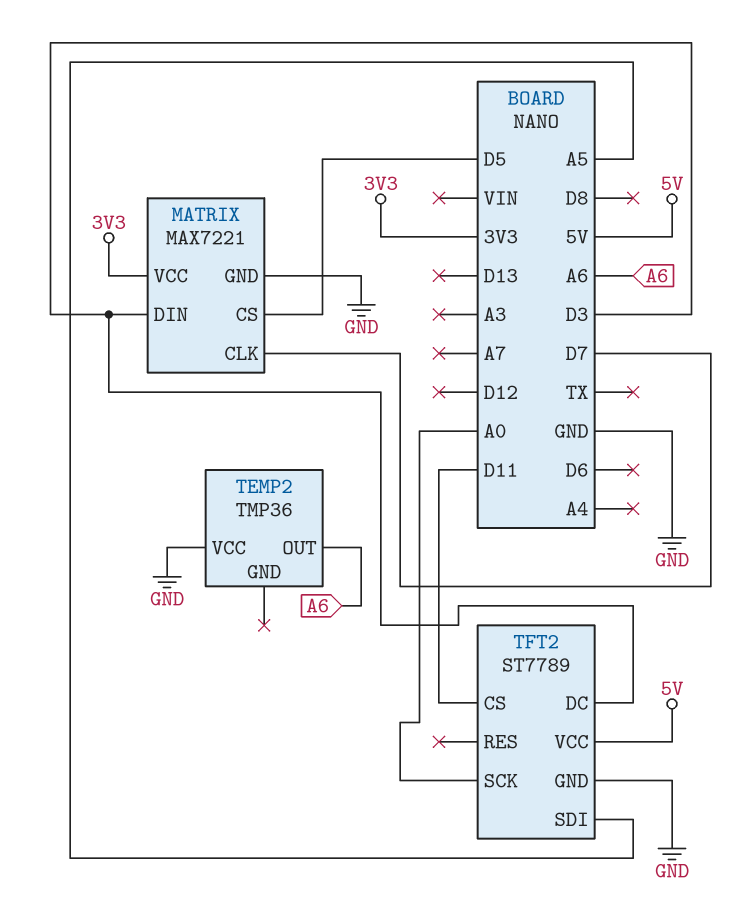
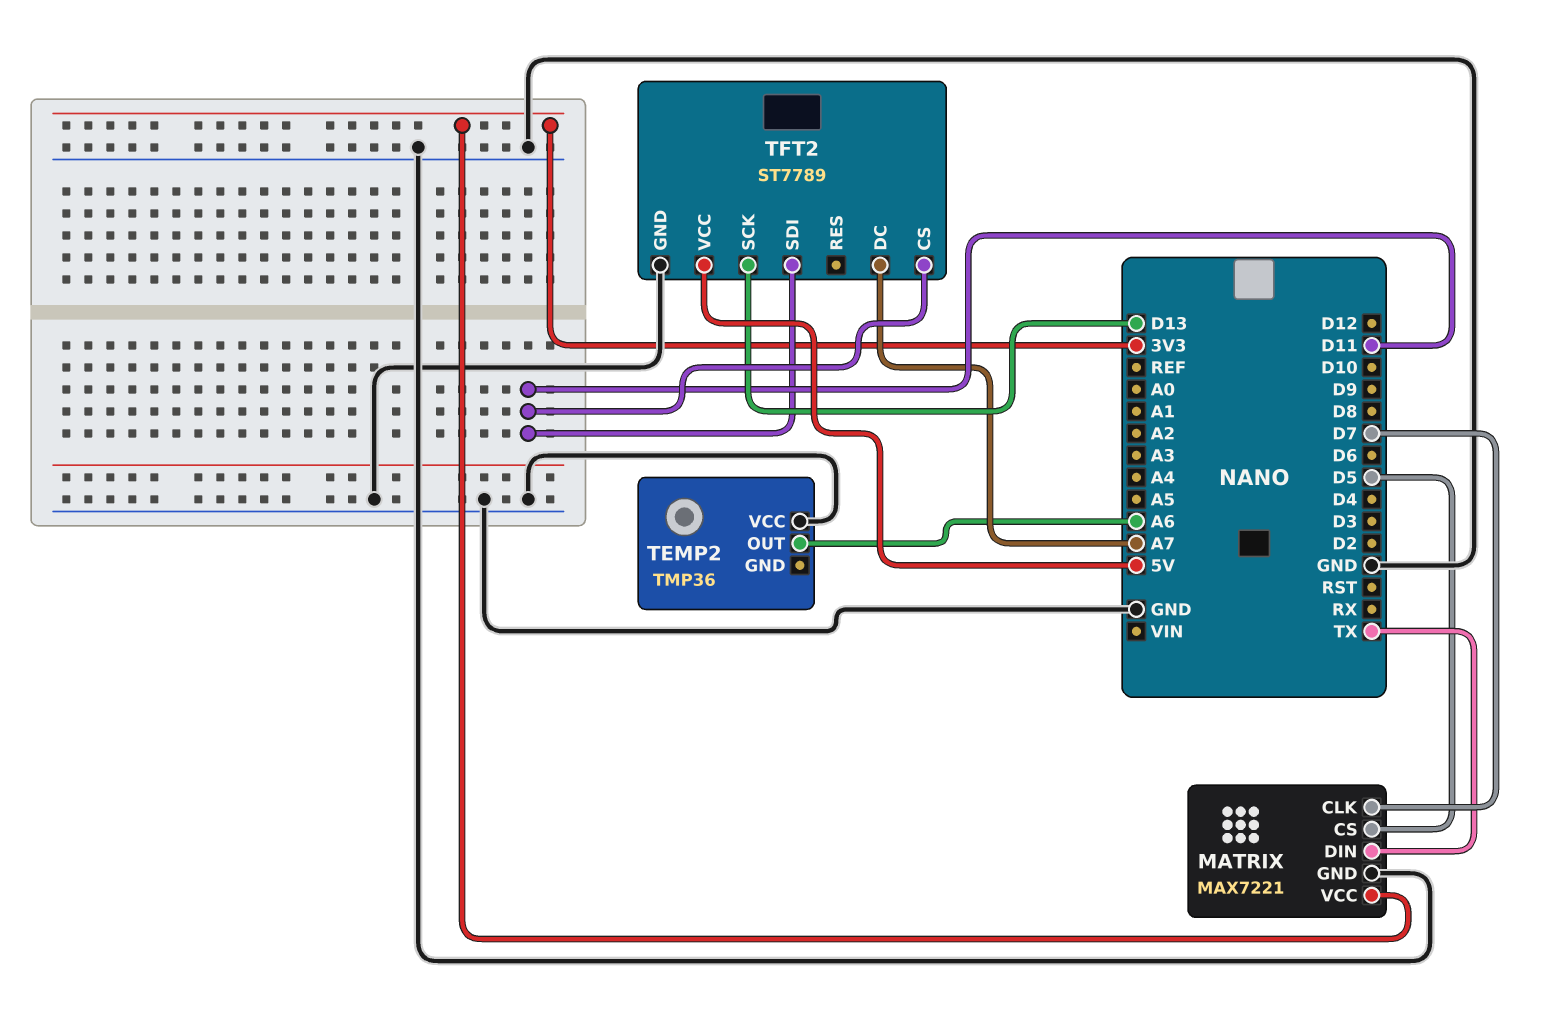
MATRIX pin DIN: D3 -> TX
TFT2 pin DC: D3 -> A7
TFT2 pin SCK: A0 -> D13
TFT2 pin SDI: A5 -> D11

